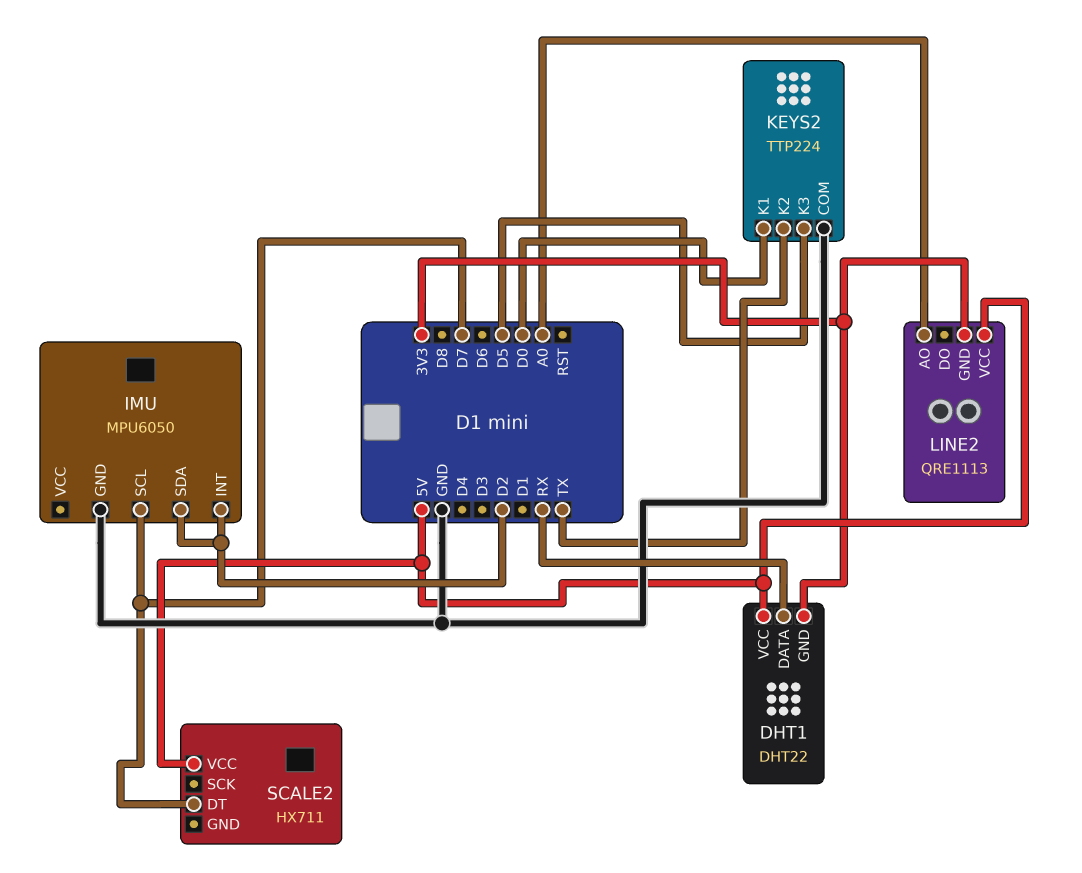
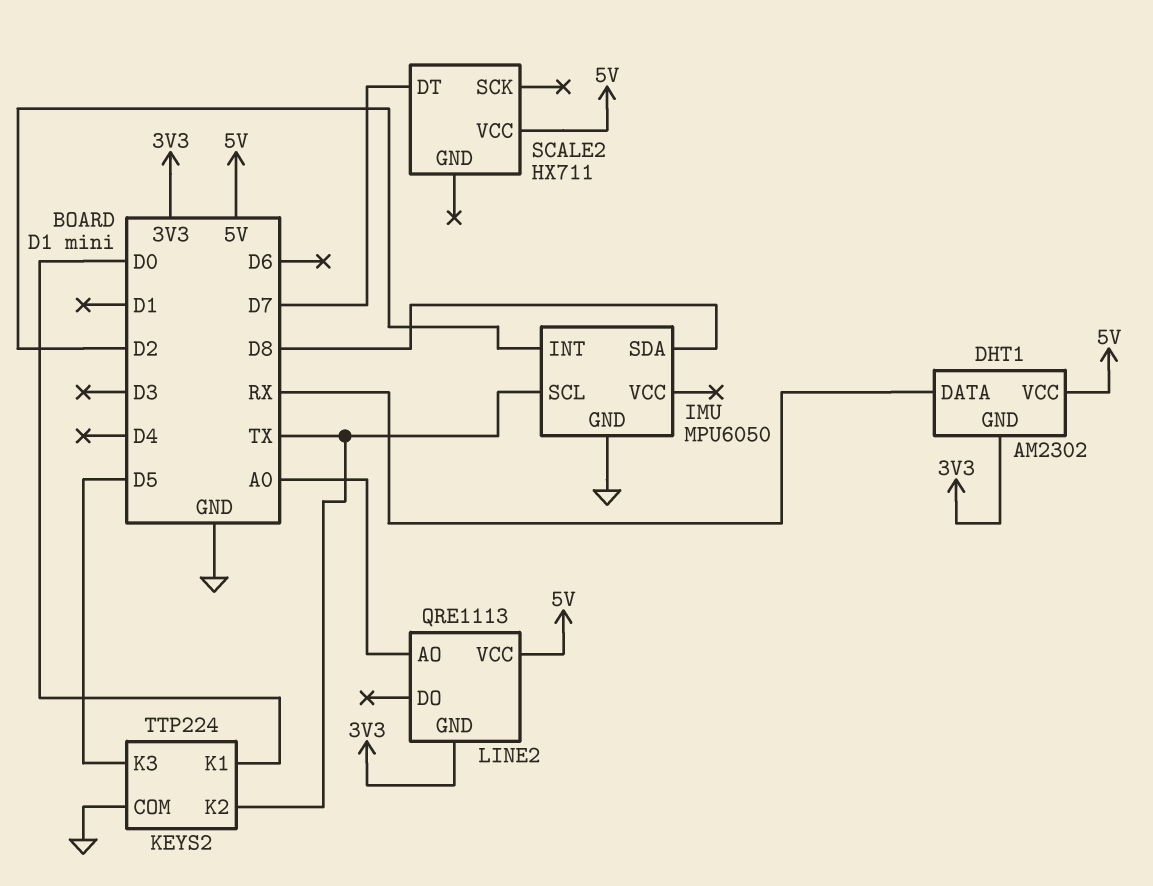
DHT1: DHT22 -> AM2302
IMU pin SCL: D7 -> TX
IMU pin SDA: D2 -> D8

